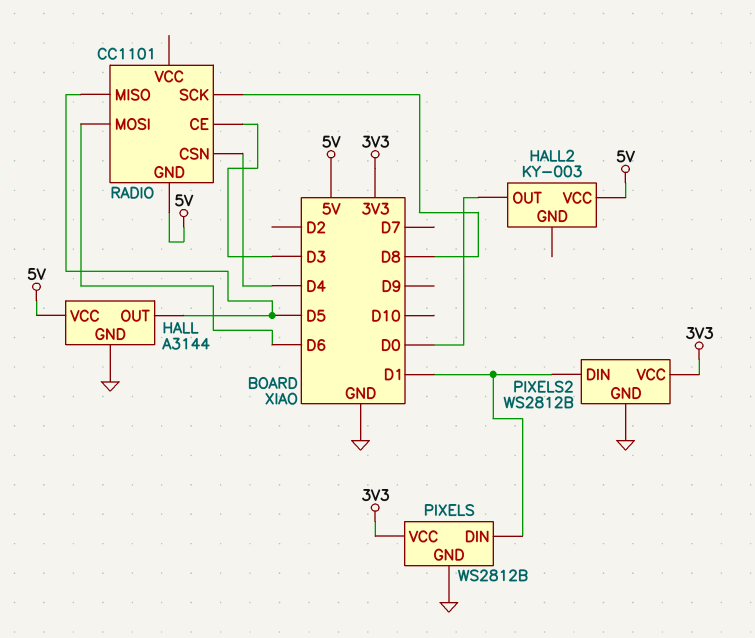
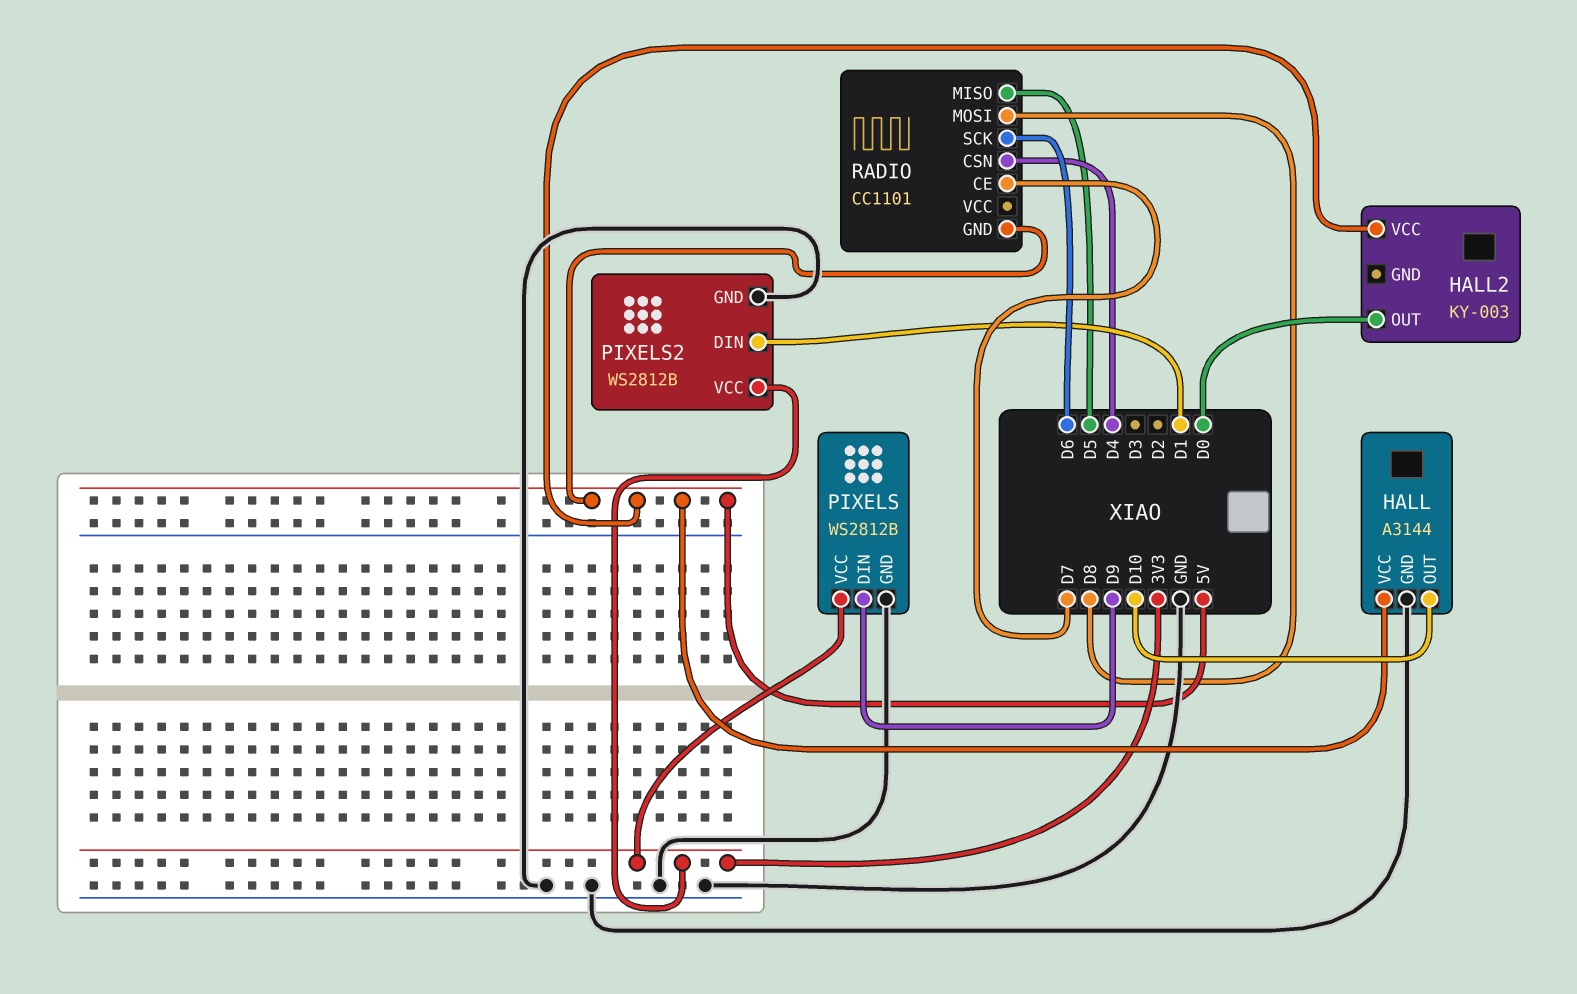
HALL pin OUT: D5 -> D10
PIXELS pin DIN: D1 -> D9
RADIO pin CE: D3 -> D7
RADIO pin MOSI: D6 -> D8
RADIO pin SCK: D8 -> D6

